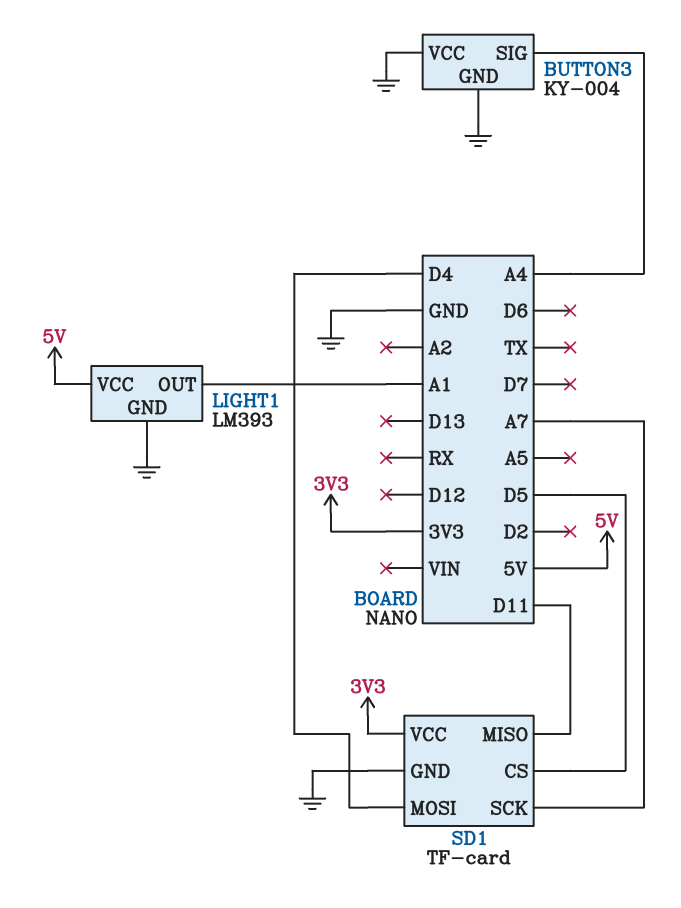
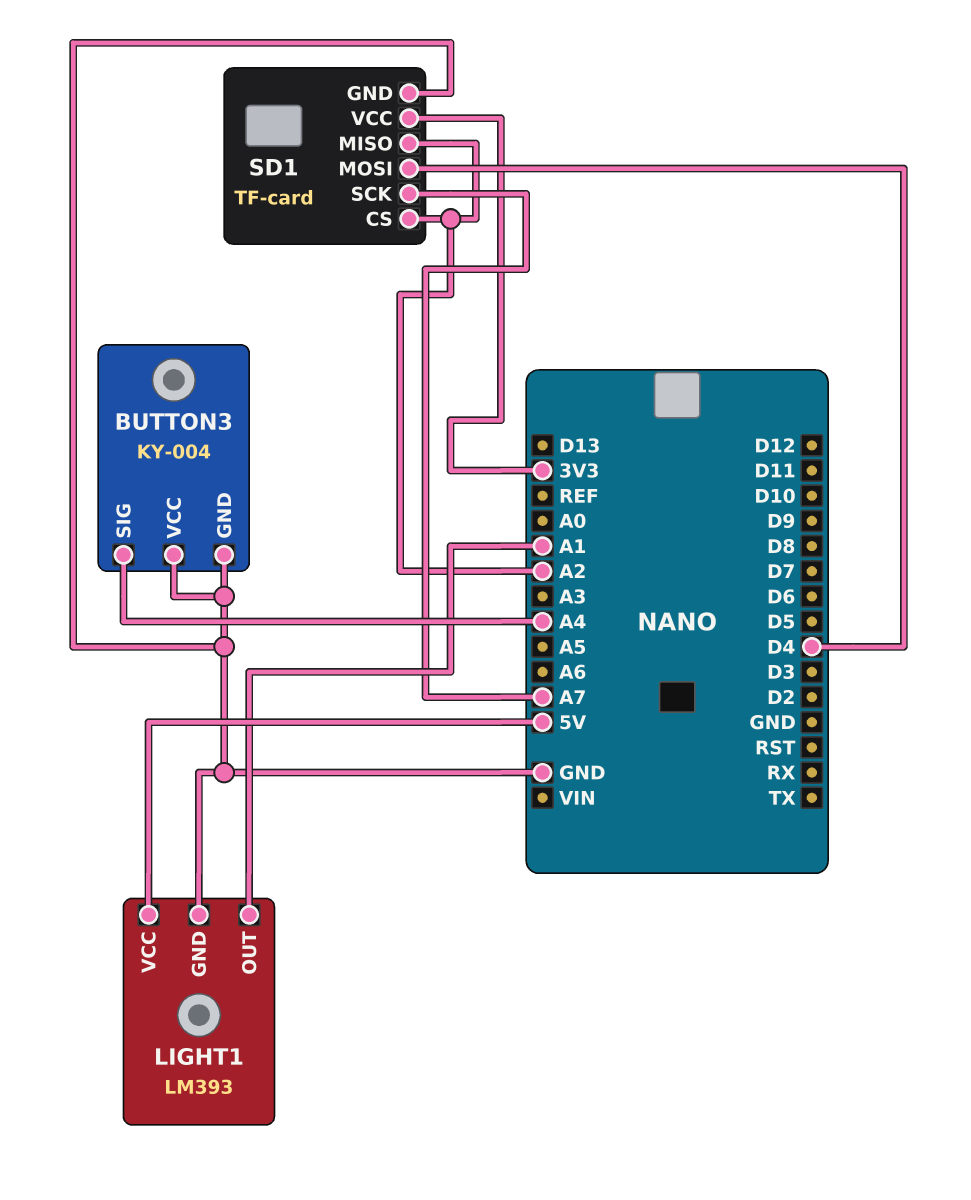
SD1 pin CS: D5 -> A2
SD1 pin MISO: D11 -> A2

